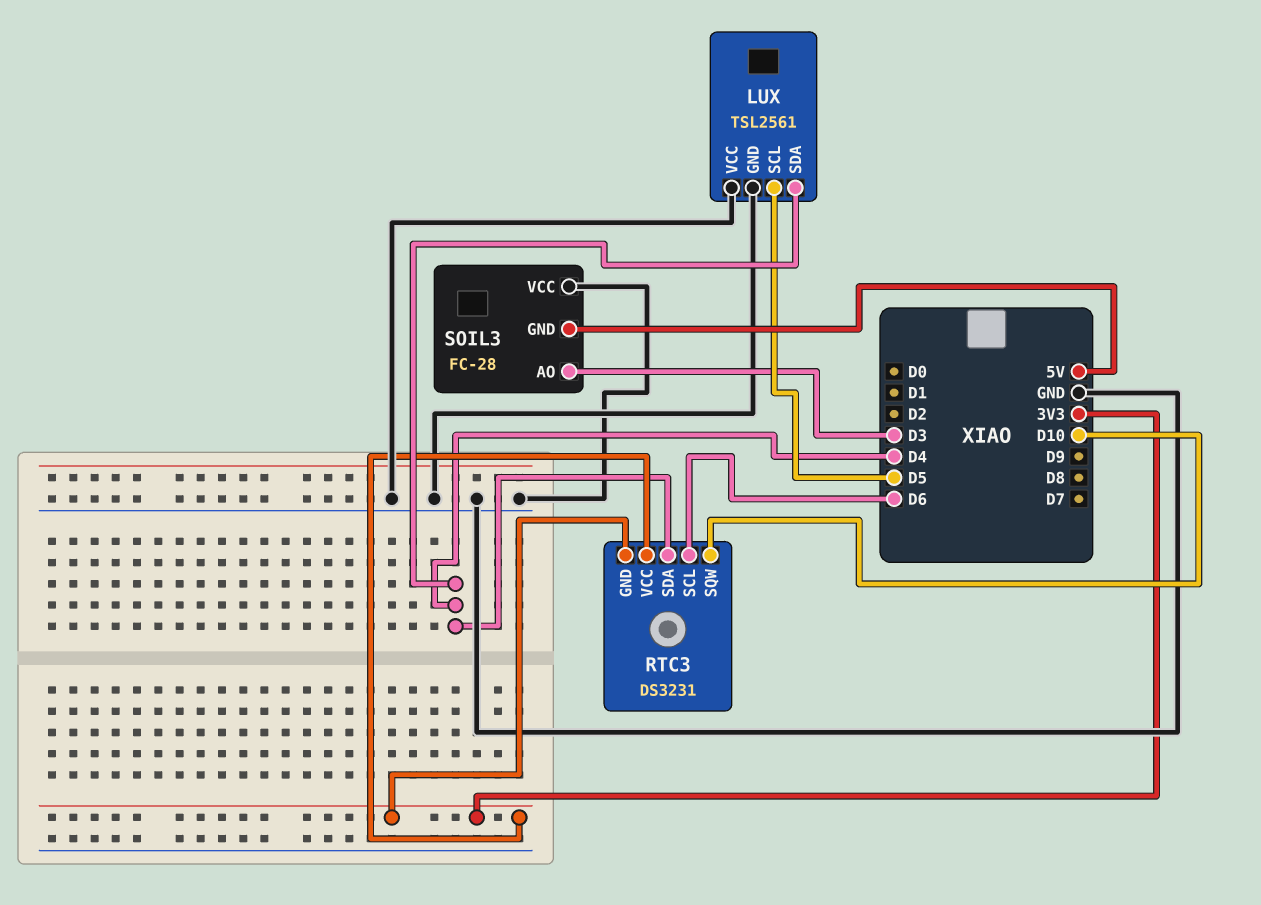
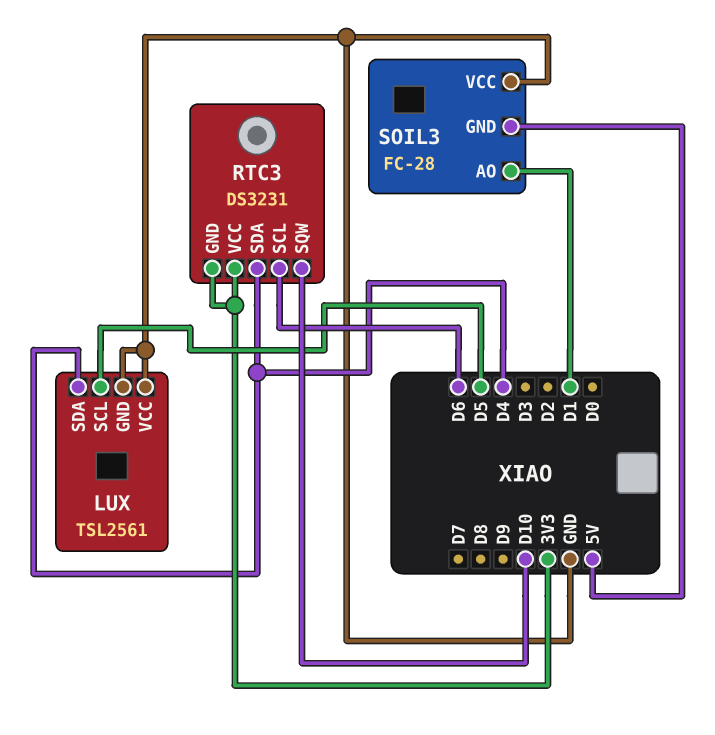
SOIL3 pin AO: D3 -> D1

